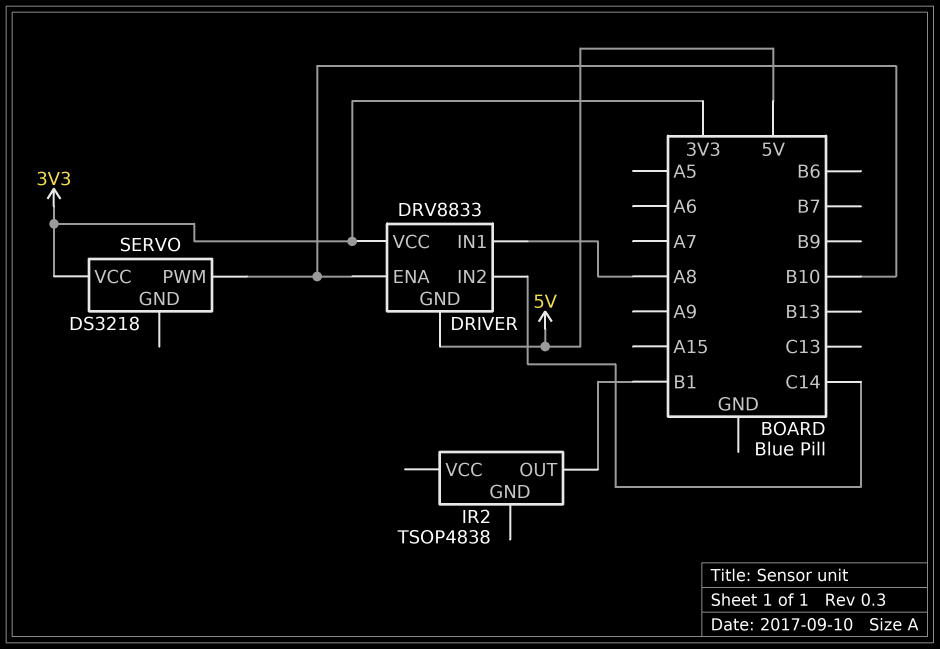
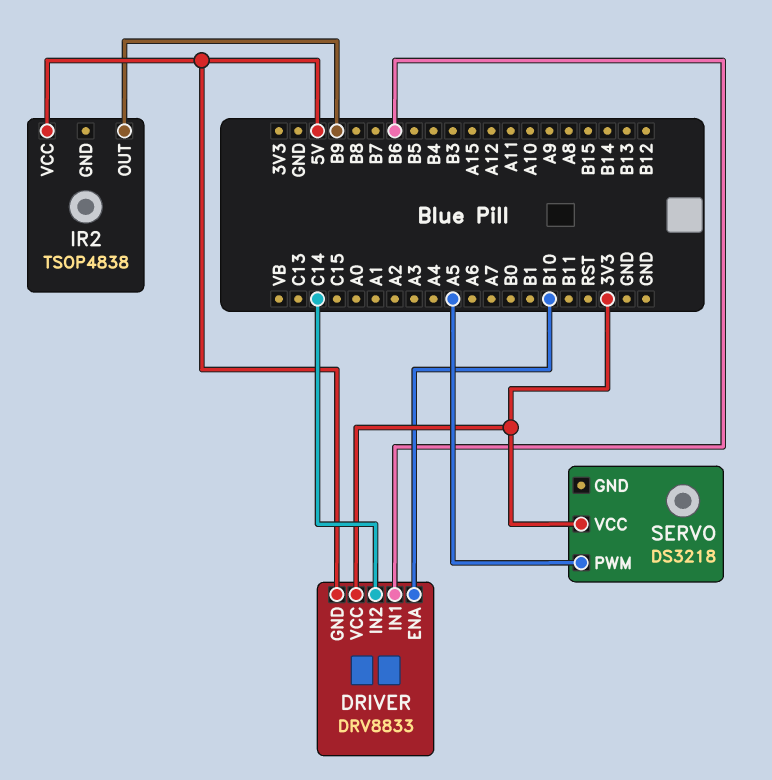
DRIVER pin IN1: A8 -> B6
IR2 pin OUT: B1 -> B9
IR2 pin VCC: none -> 5V
SERVO pin PWM: B10 -> A5

